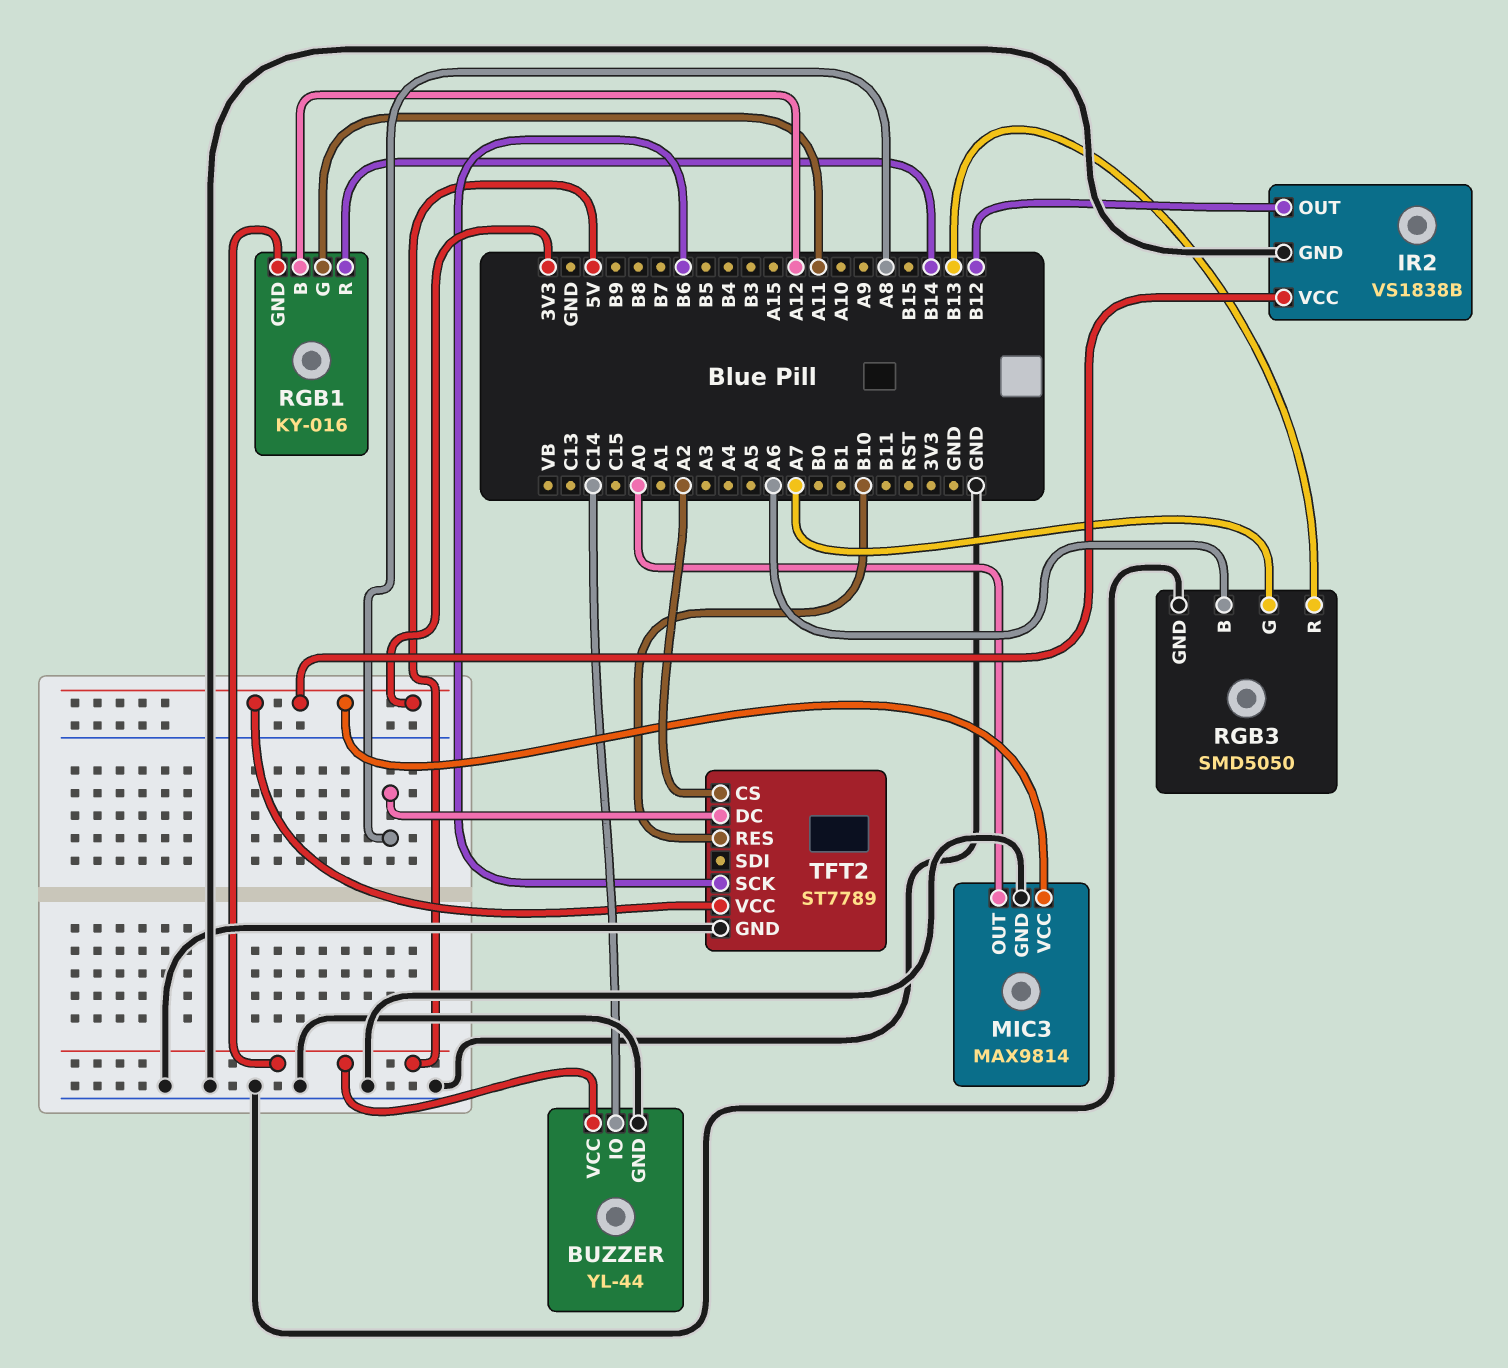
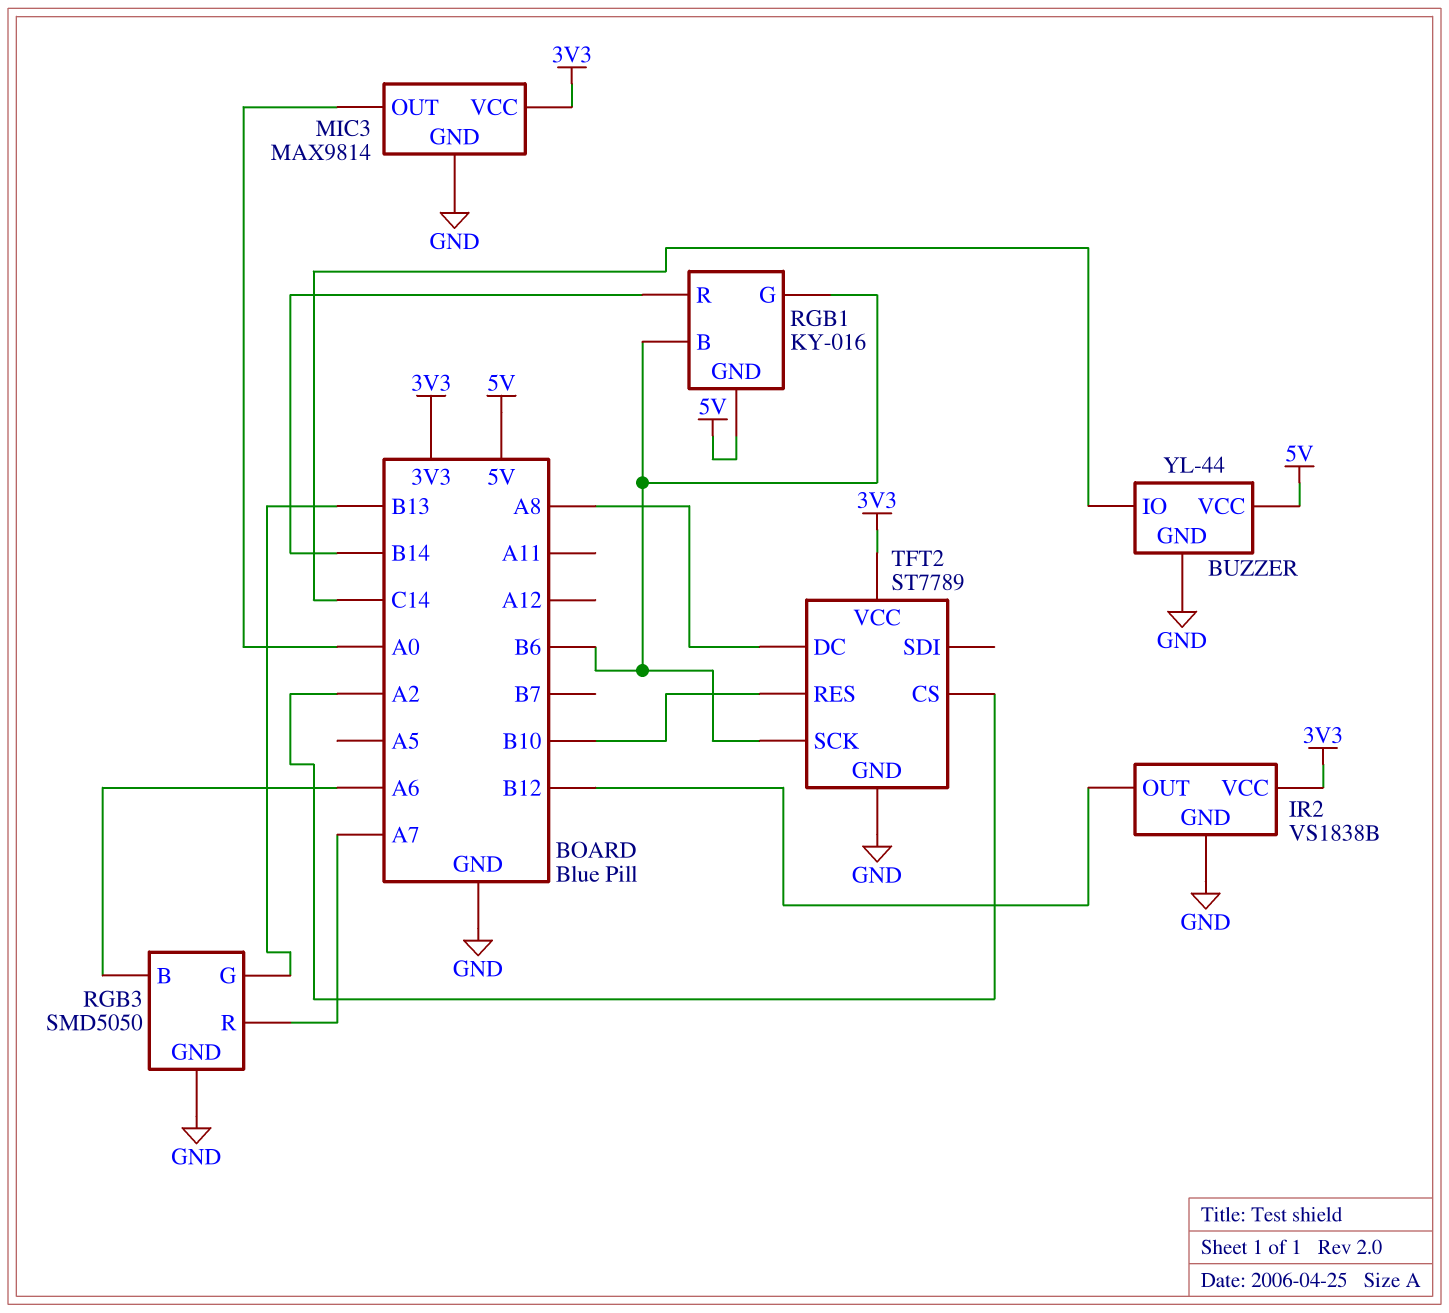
RGB1 pin B: A12 -> B6
RGB1 pin G: A11 -> B6
RGB3 pin G: A7 -> B13
RGB3 pin R: B13 -> A7

